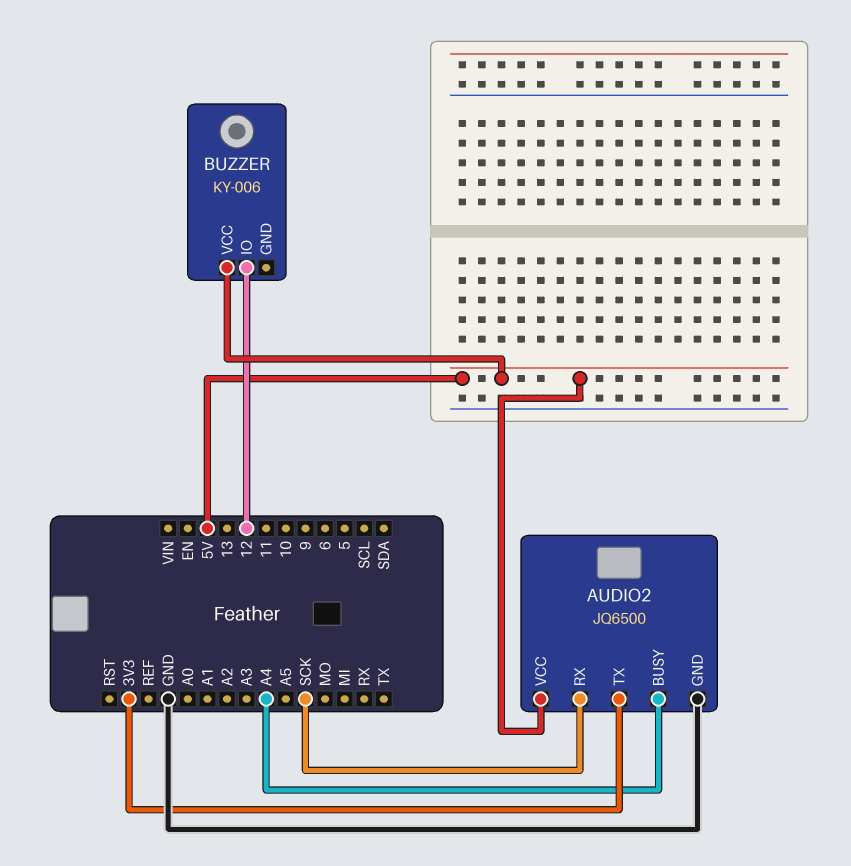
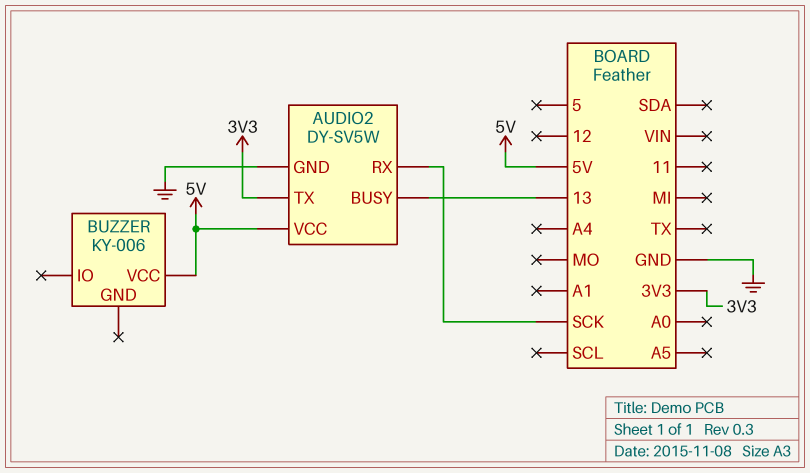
AUDIO2: JQ6500 -> DY-SV5W
AUDIO2 pin BUSY: A4 -> 13
BUZZER pin IO: 12 -> none

